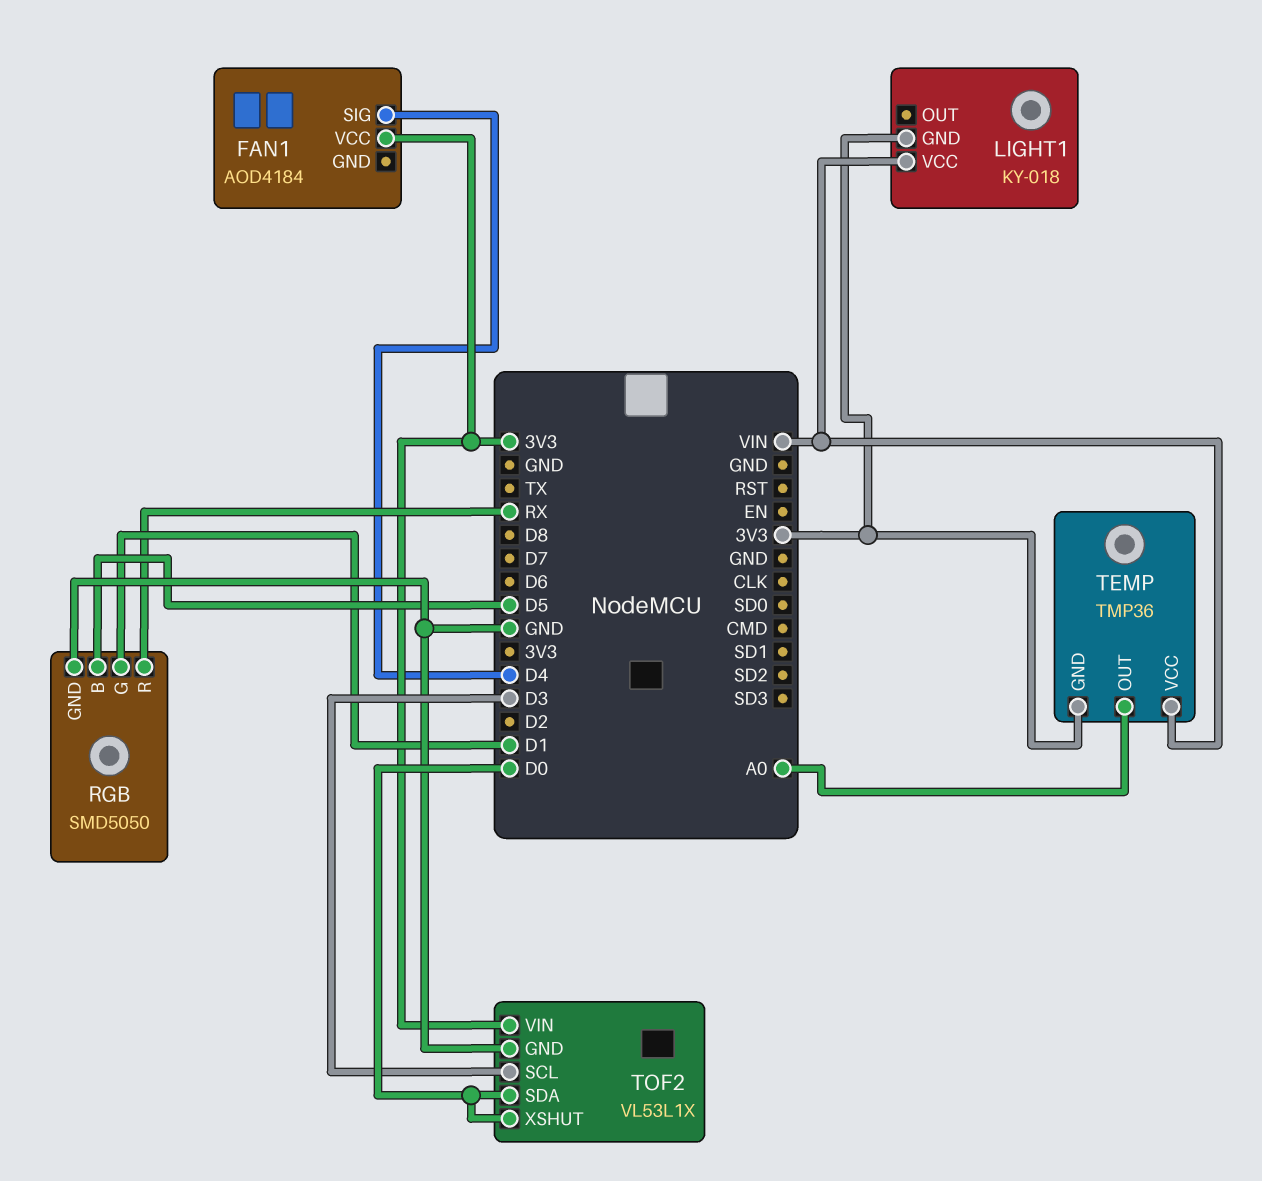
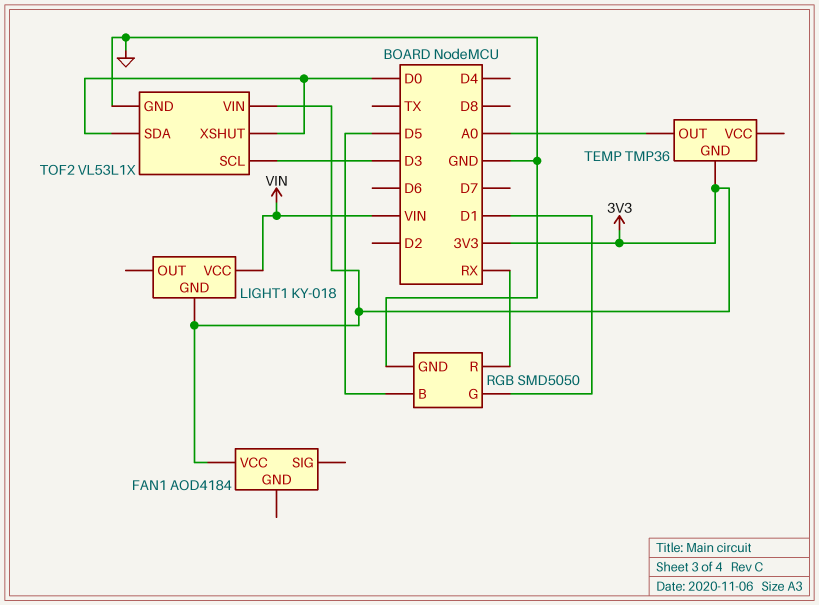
FAN1 pin SIG: D4 -> none
TEMP pin VCC: VIN -> none

